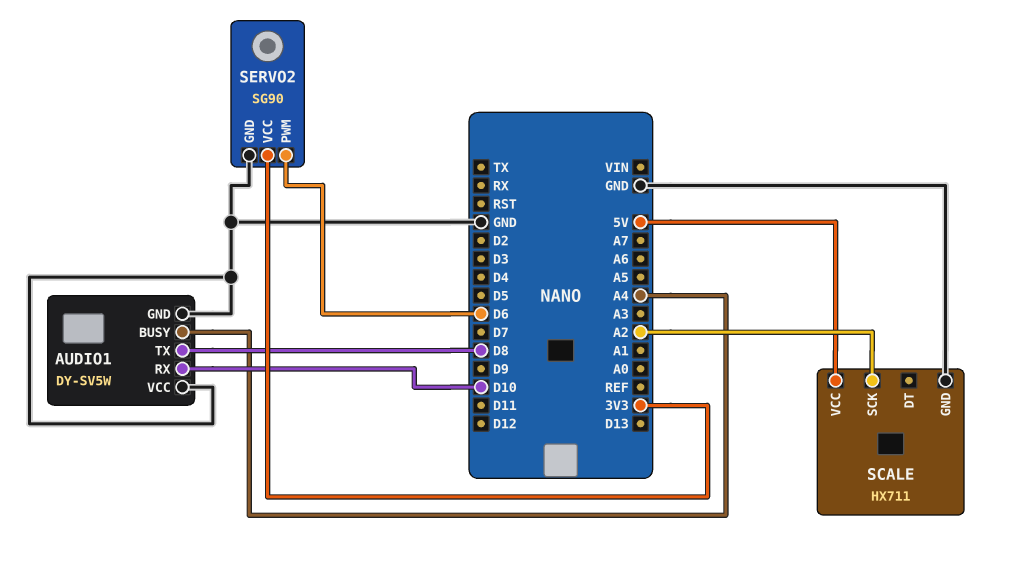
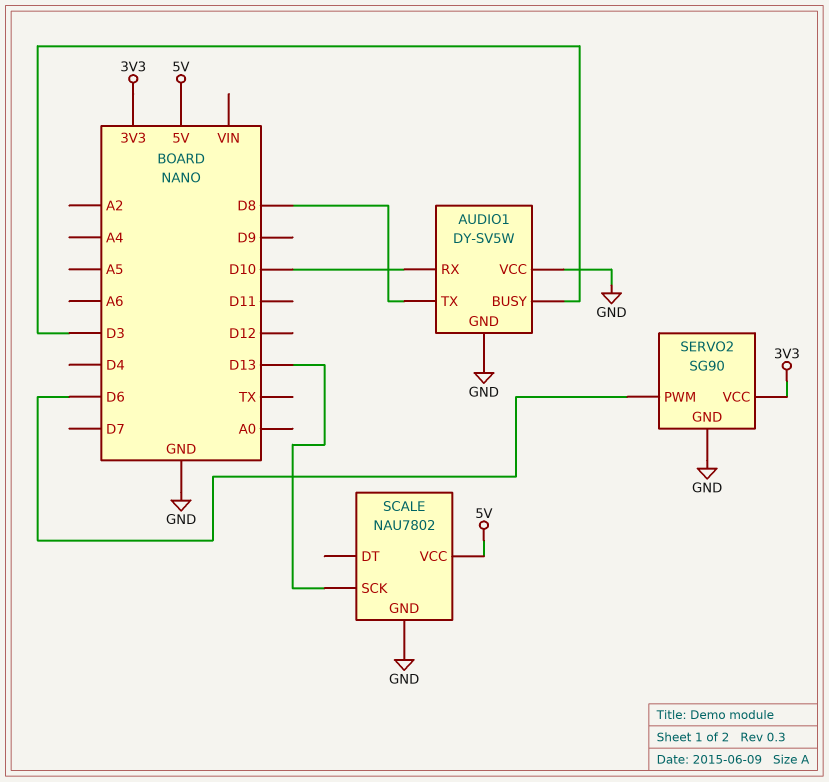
AUDIO1 pin BUSY: A4 -> D3
SCALE: HX711 -> NAU7802
SCALE pin SCK: A2 -> D13

